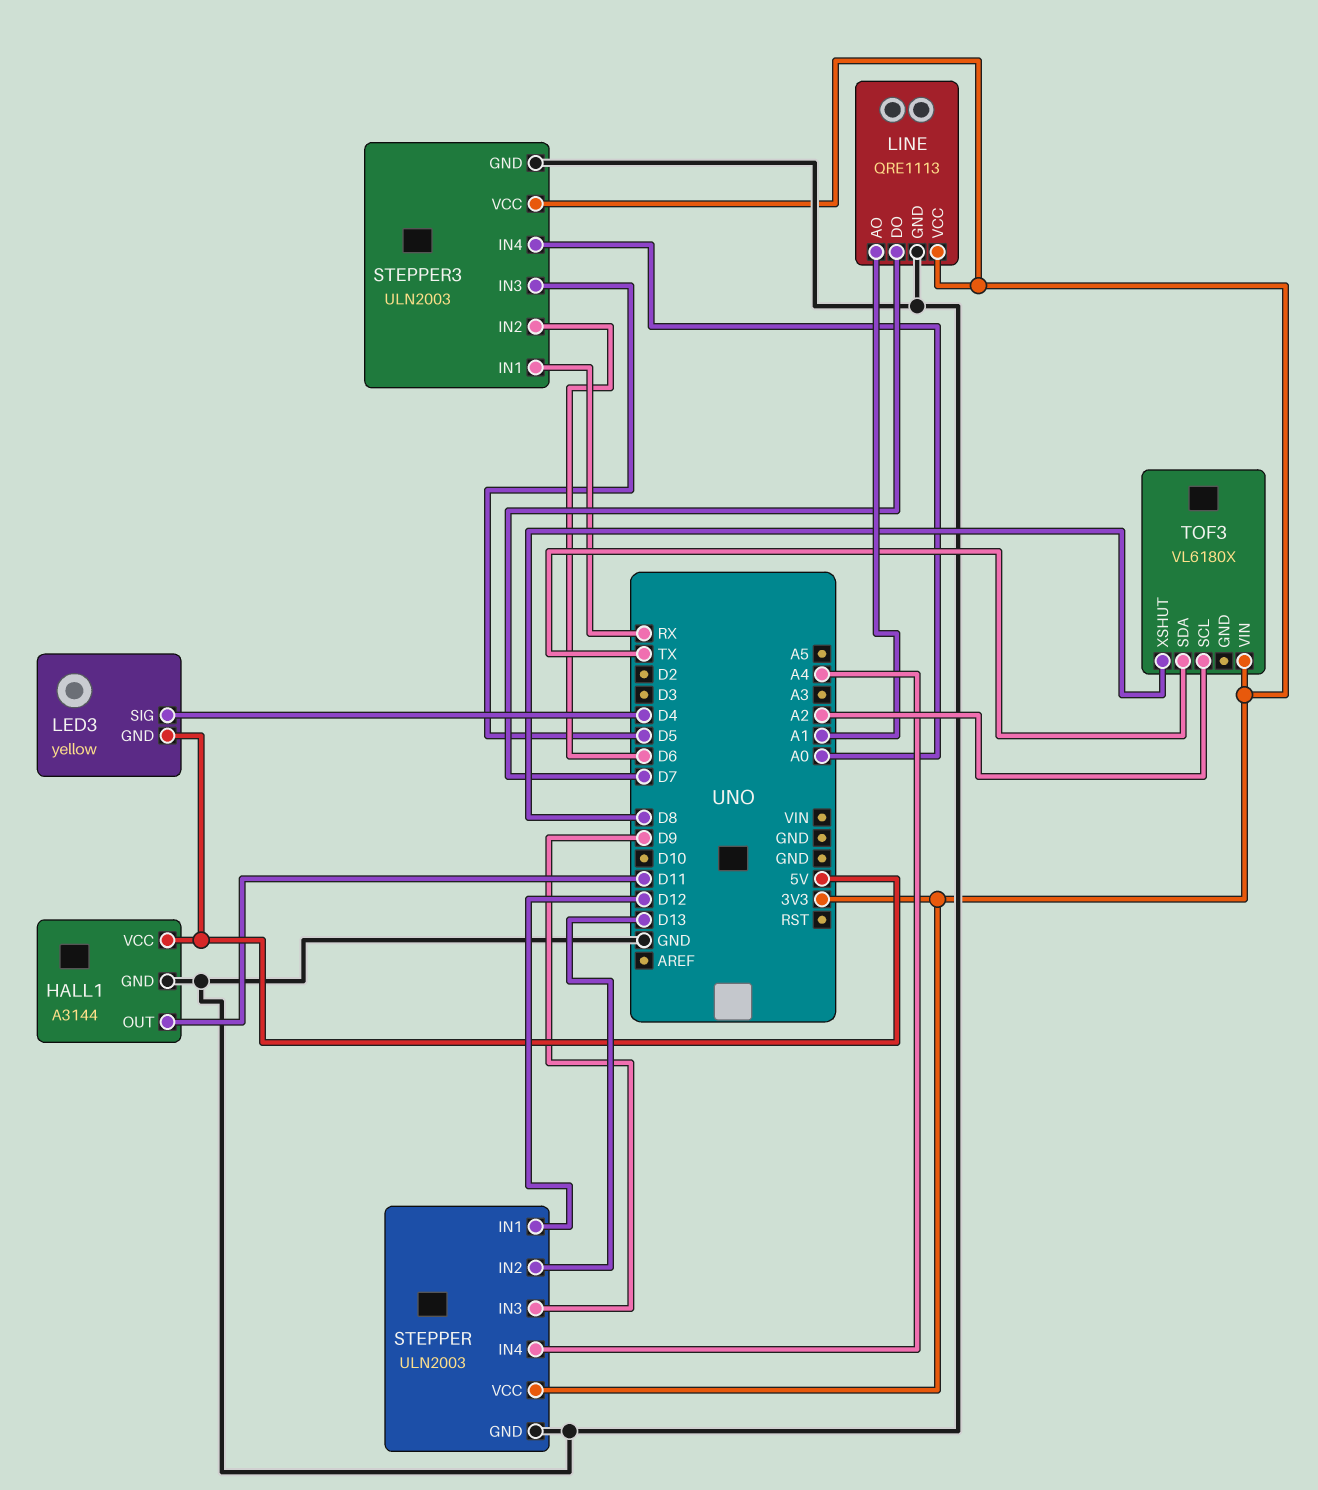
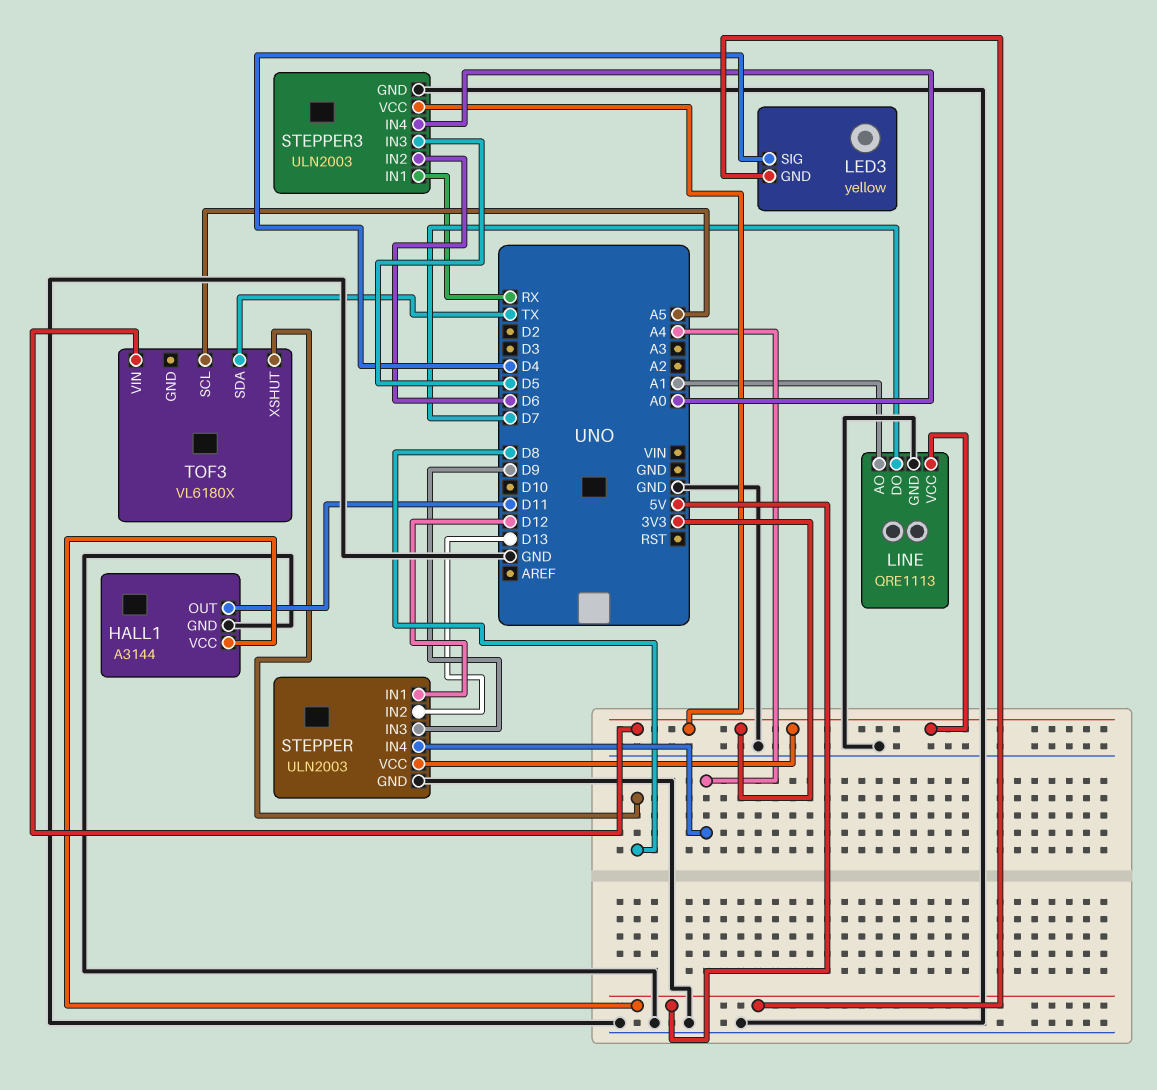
TOF3 pin SCL: A2 -> A5

